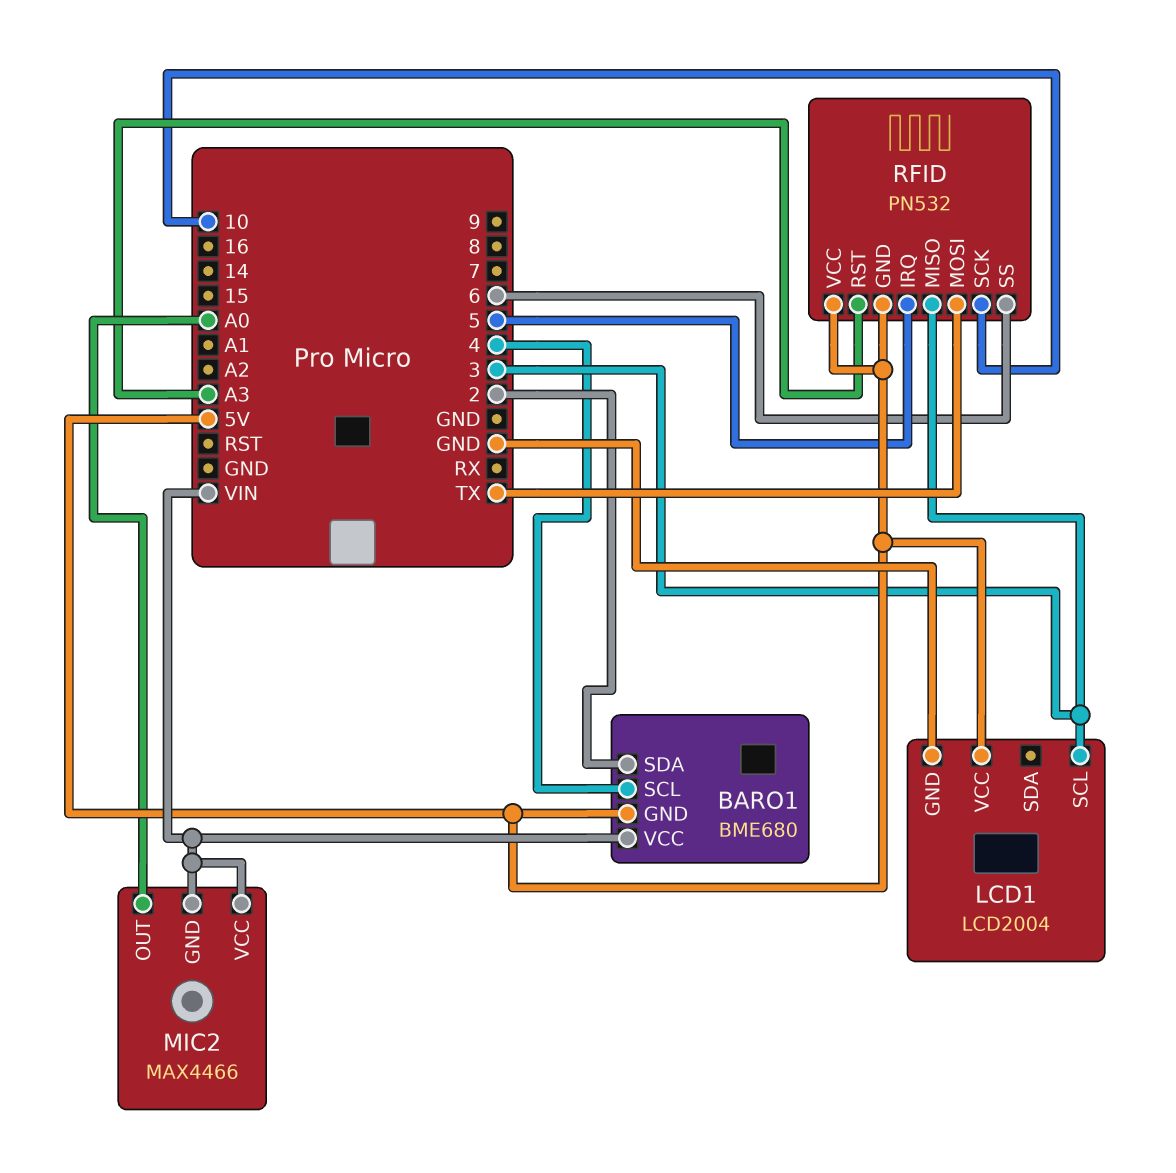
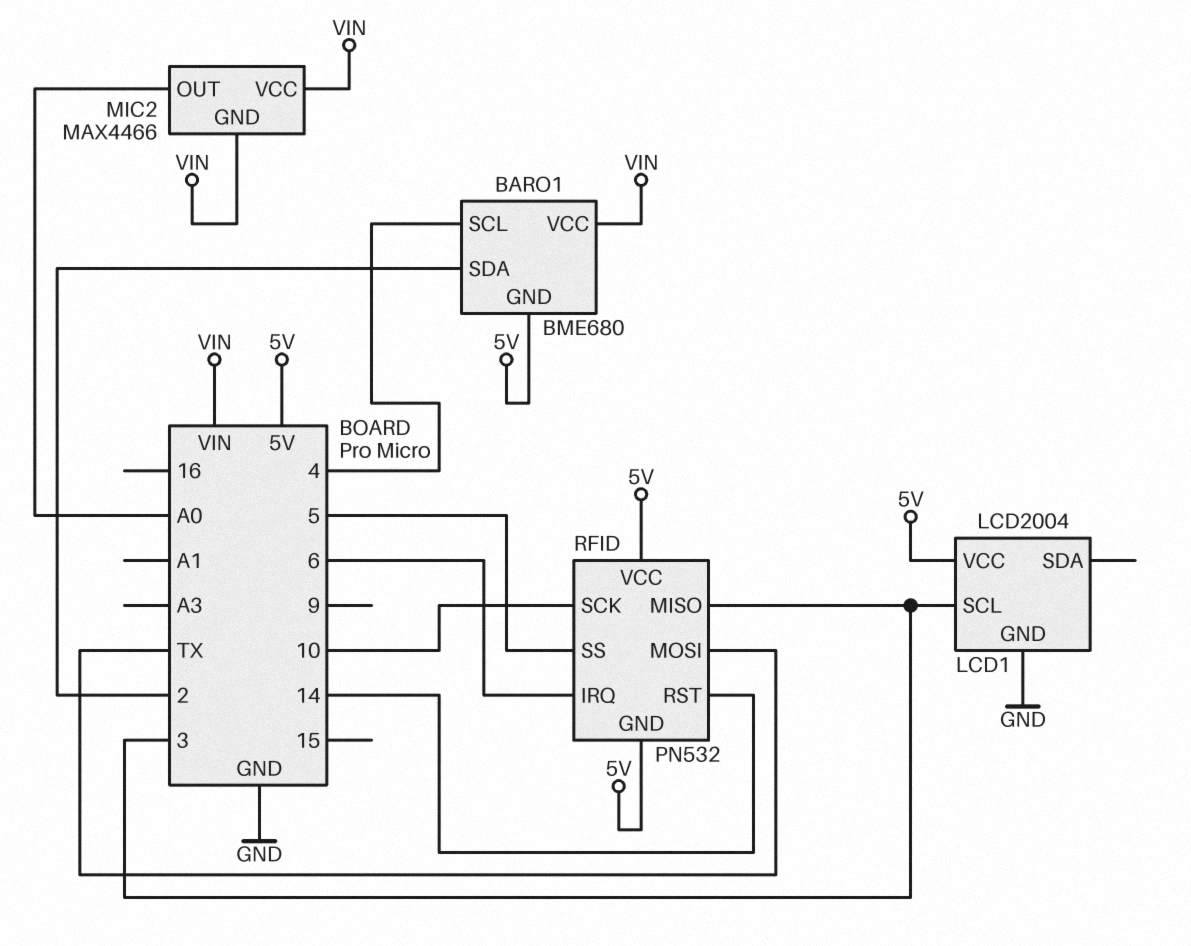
RFID pin IRQ: 5 -> 6
RFID pin RST: A3 -> 14
RFID pin SS: 6 -> 5

